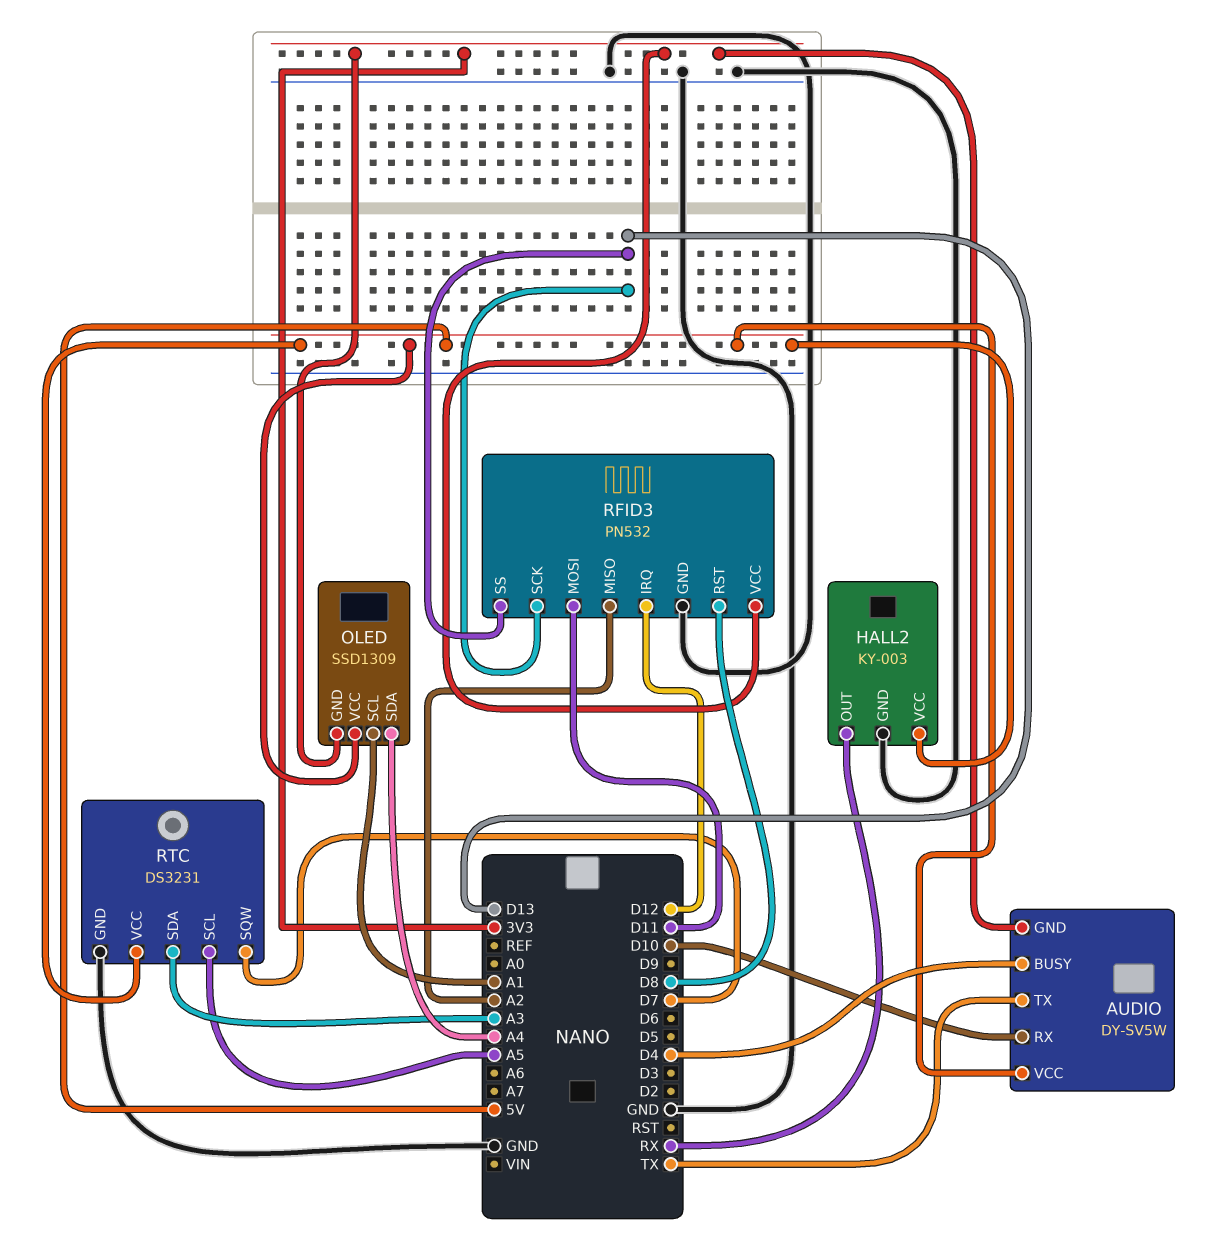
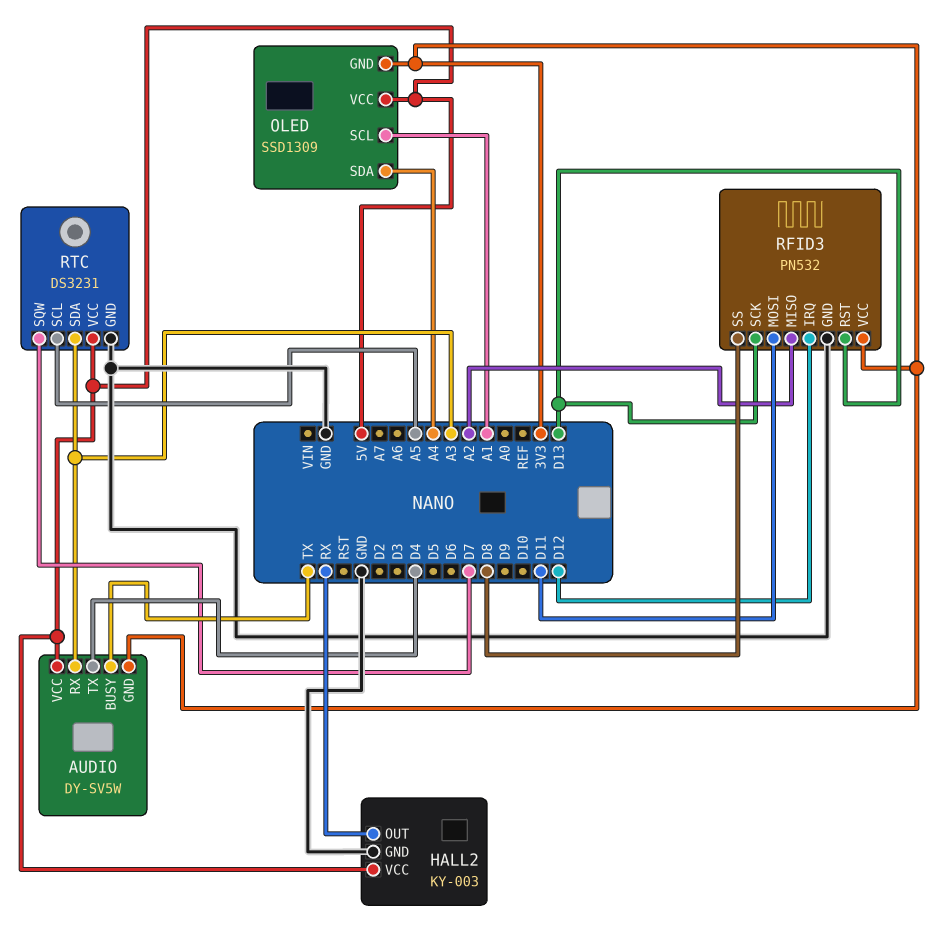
AUDIO pin BUSY: D4 -> TX
AUDIO pin RX: D10 -> A3
AUDIO pin TX: TX -> D4
RFID3 pin RST: D8 -> D13
RFID3 pin SS: D13 -> D8

